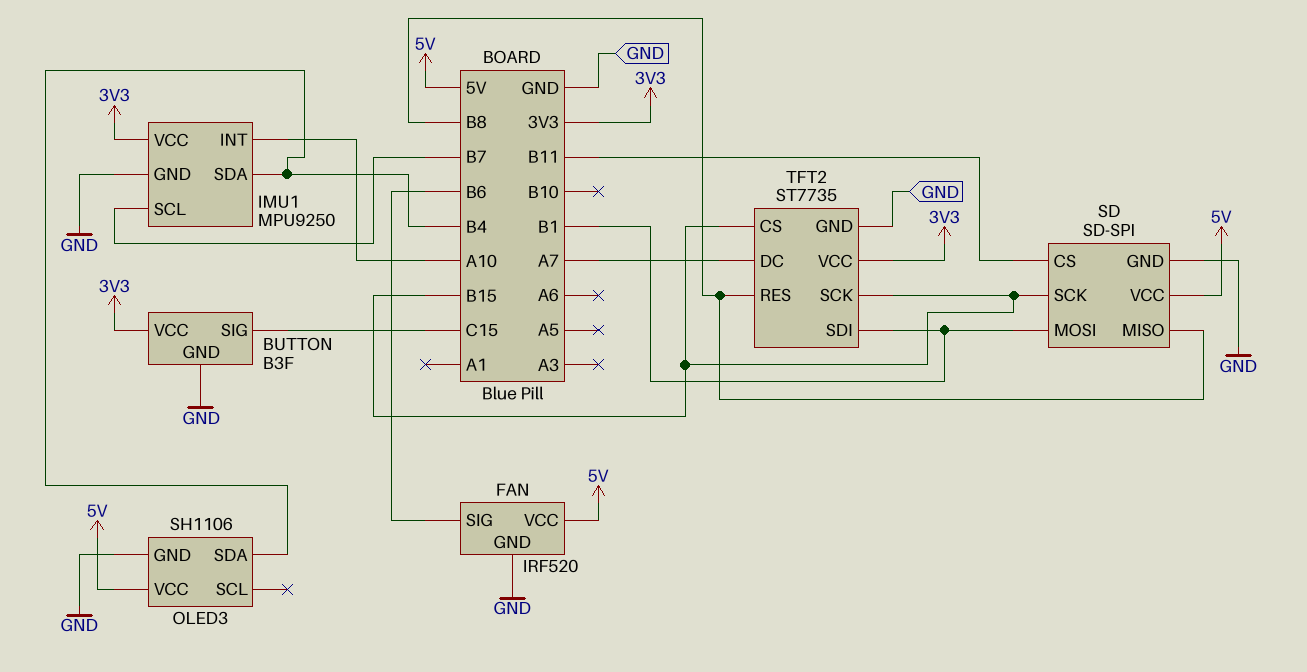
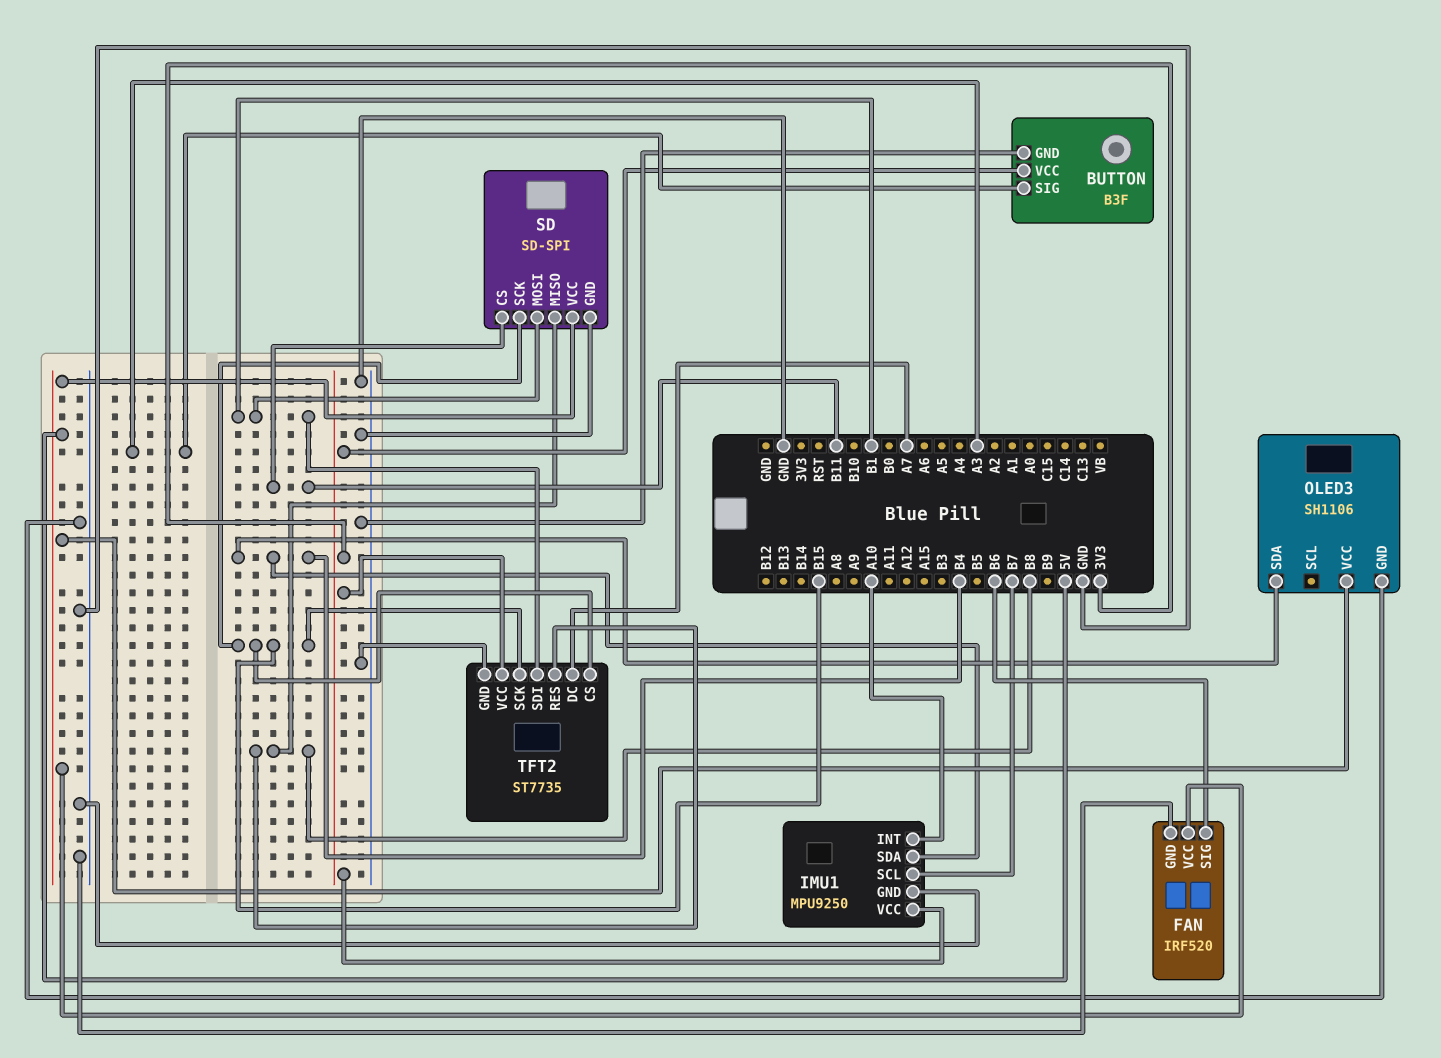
BUTTON pin SIG: C15 -> A3

